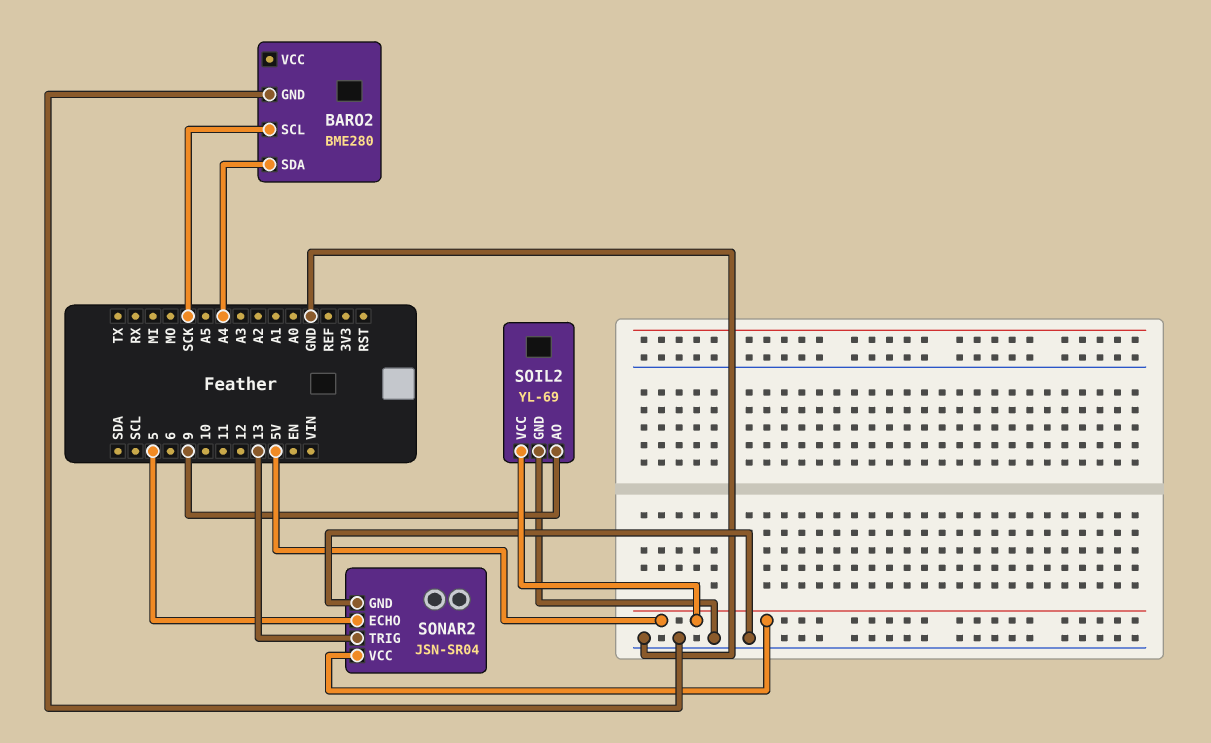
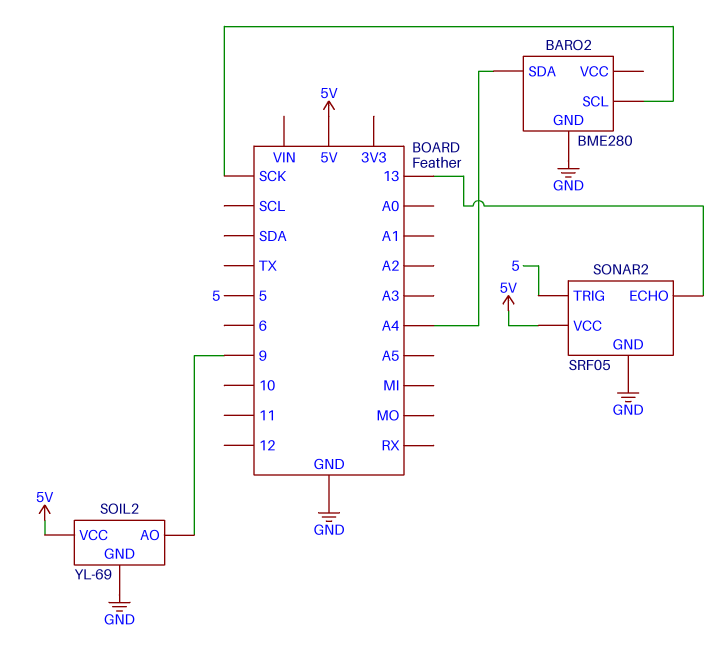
SONAR2: JSN-SR04 -> SRF05
SONAR2 pin ECHO: 5 -> 13
SONAR2 pin TRIG: 13 -> 5

